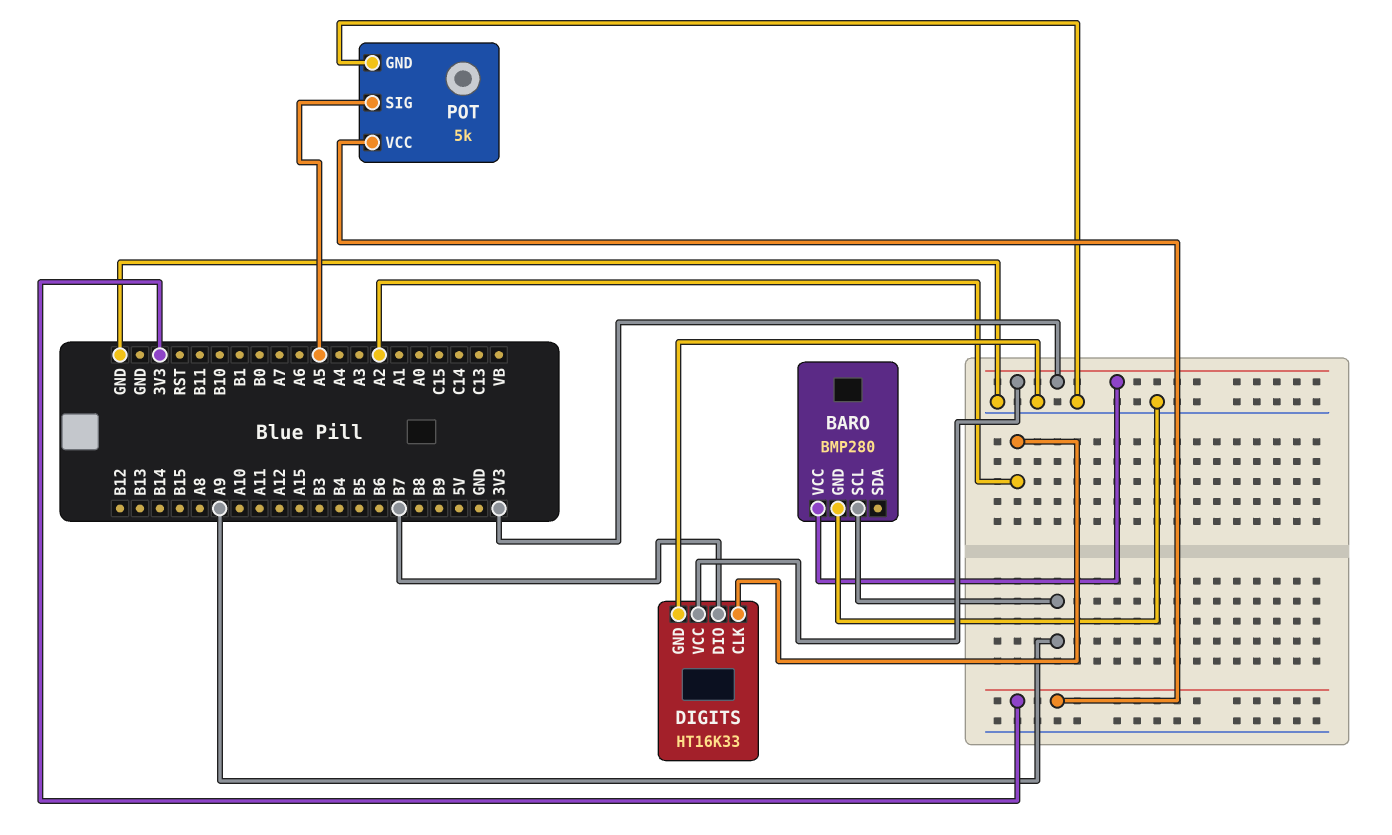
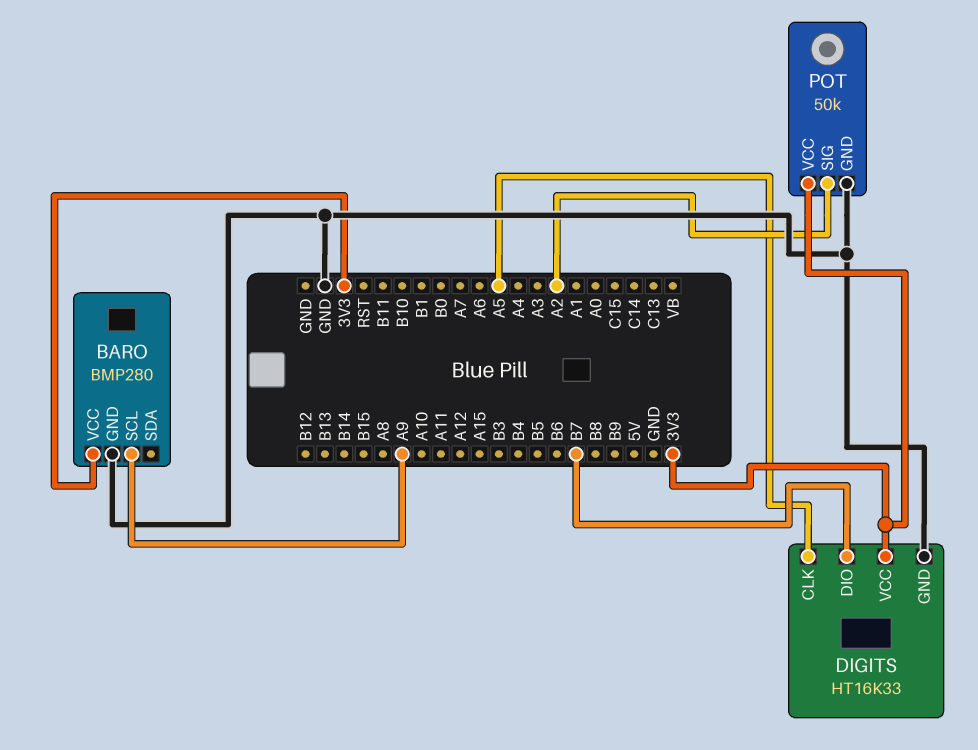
DIGITS pin CLK: A2 -> A5
POT: 5k -> 50k
POT pin SIG: A5 -> A2

